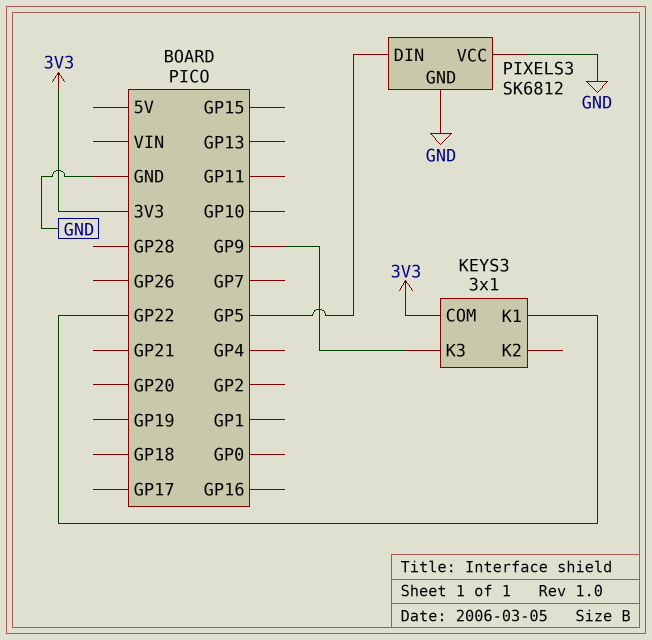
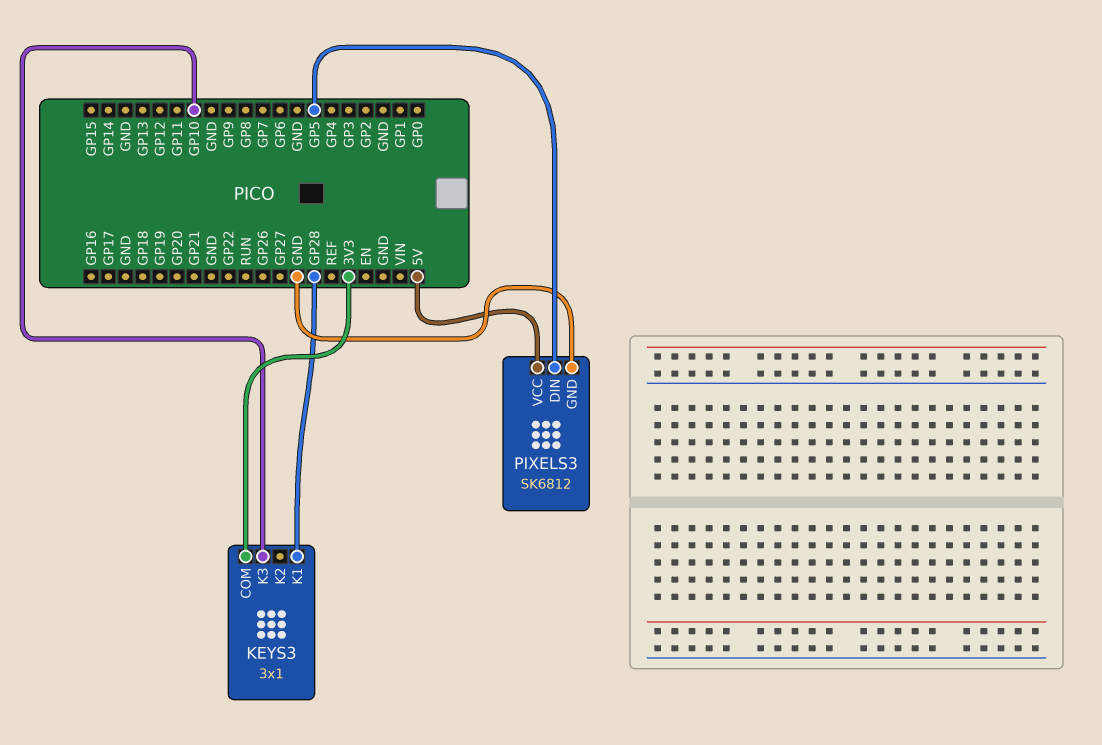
KEYS3 pin K1: GP22 -> GP28
KEYS3 pin K3: GP9 -> GP10
PIXELS3 pin VCC: GND -> 5V

